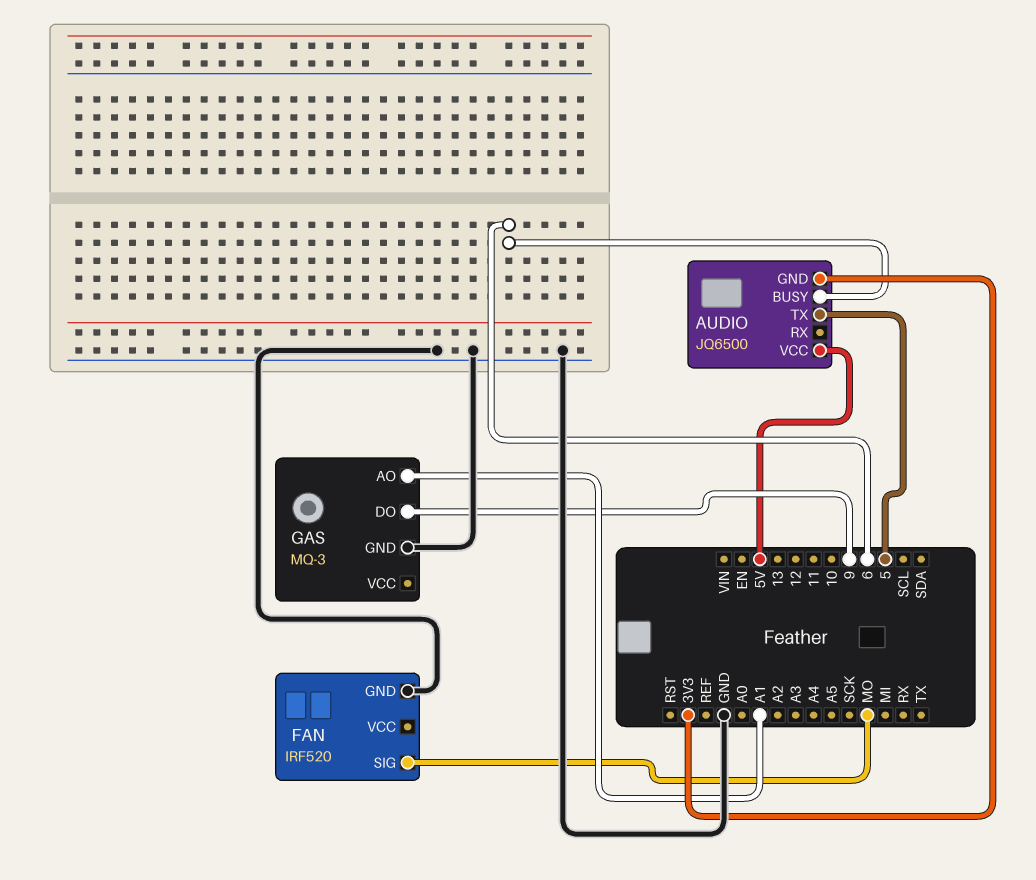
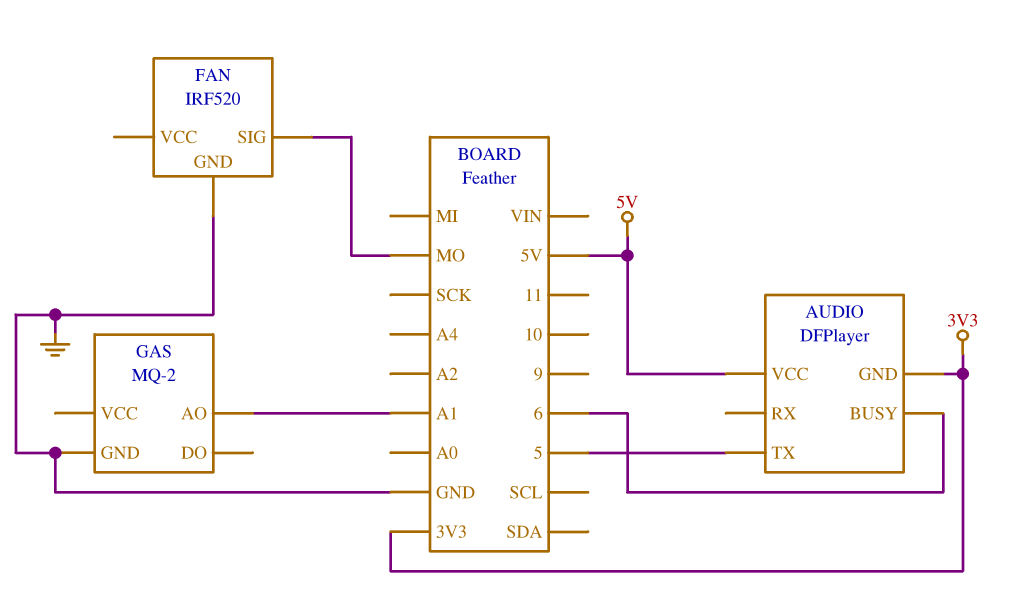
AUDIO: JQ6500 -> DFPlayer
GAS: MQ-3 -> MQ-2
GAS pin DO: 9 -> none

